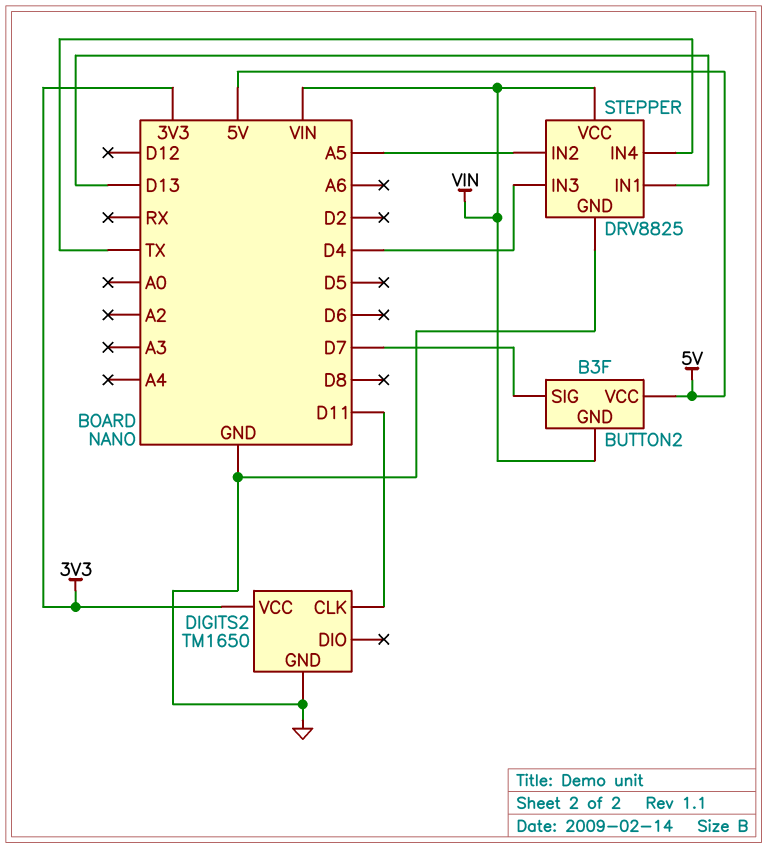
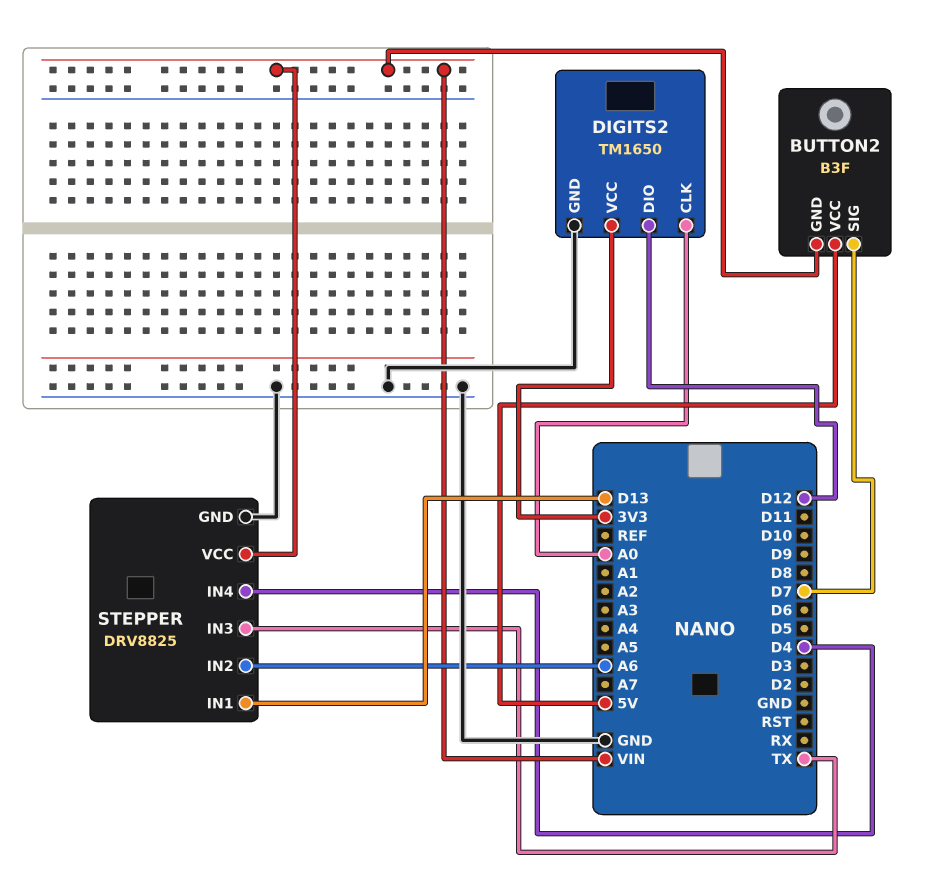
DIGITS2 pin CLK: D11 -> A0
DIGITS2 pin DIO: none -> D12
STEPPER pin IN2: A5 -> A6
STEPPER pin IN3: D4 -> TX
STEPPER pin IN4: TX -> D4

